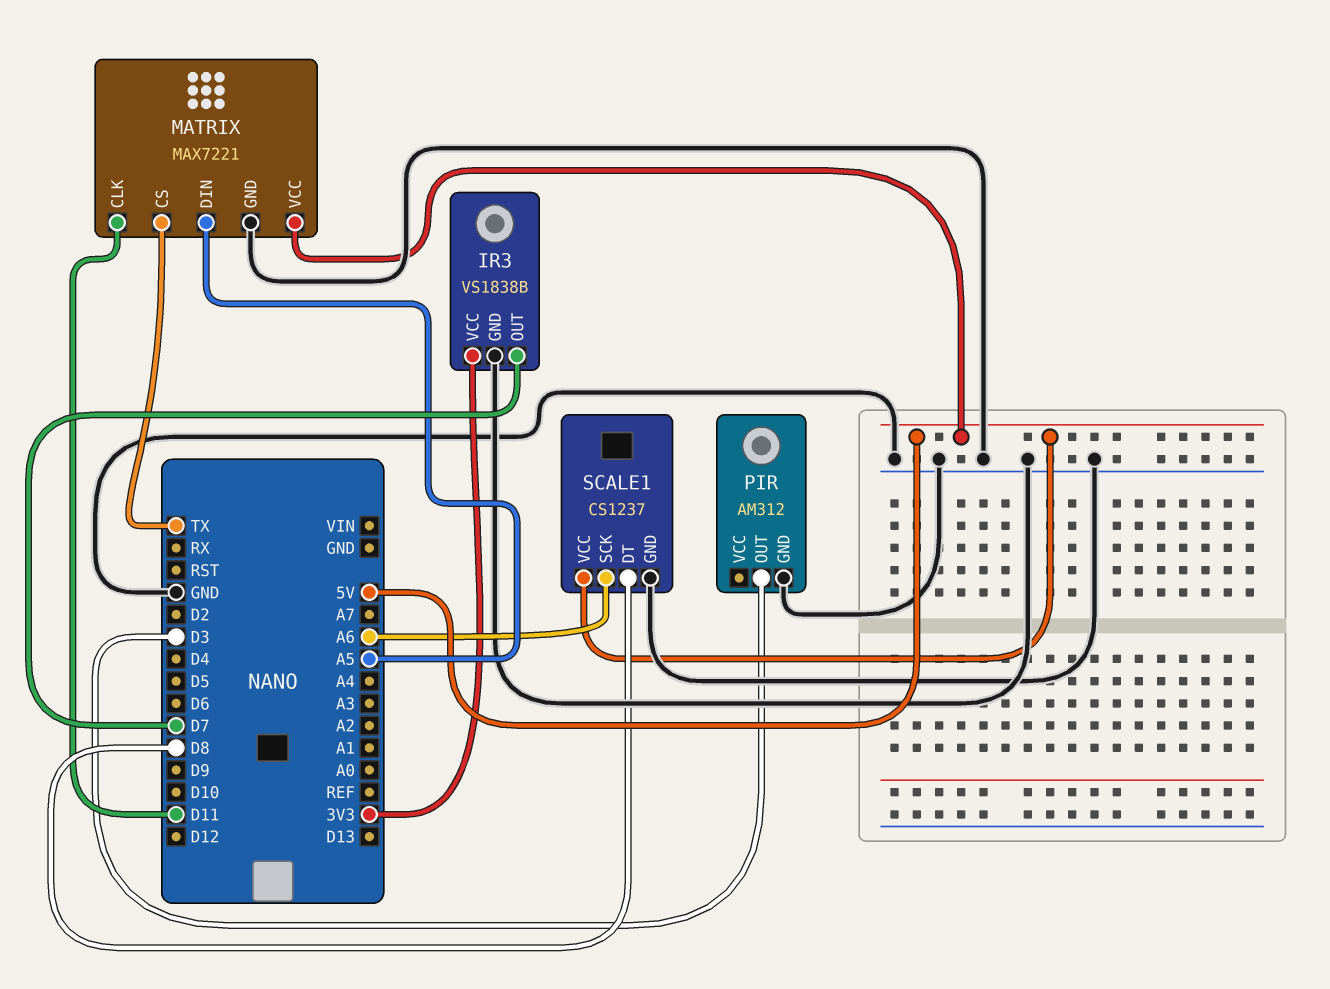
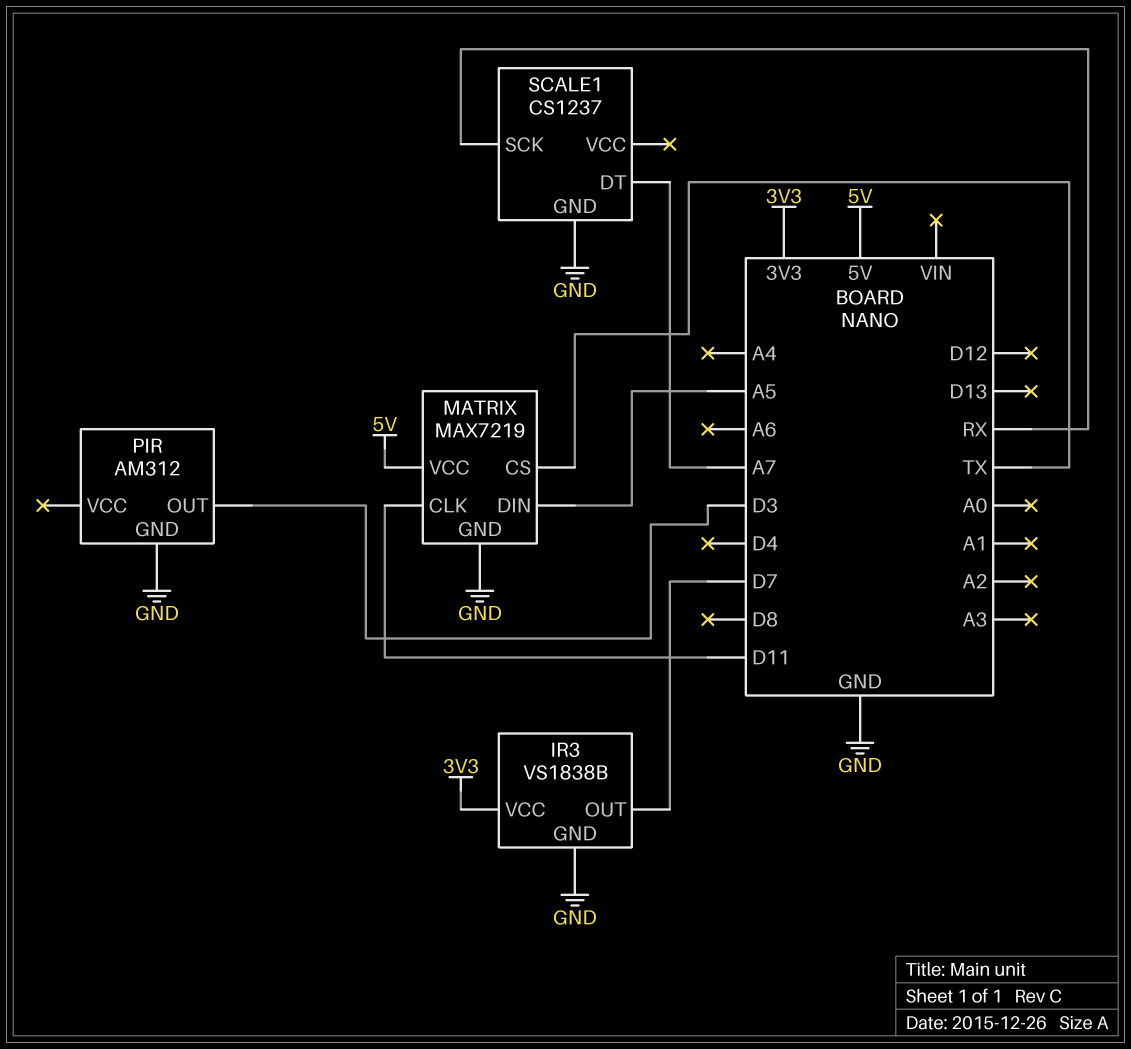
MATRIX: MAX7221 -> MAX7219
SCALE1 pin DT: D8 -> A7
SCALE1 pin SCK: A6 -> RX
SCALE1 pin VCC: 5V -> none

